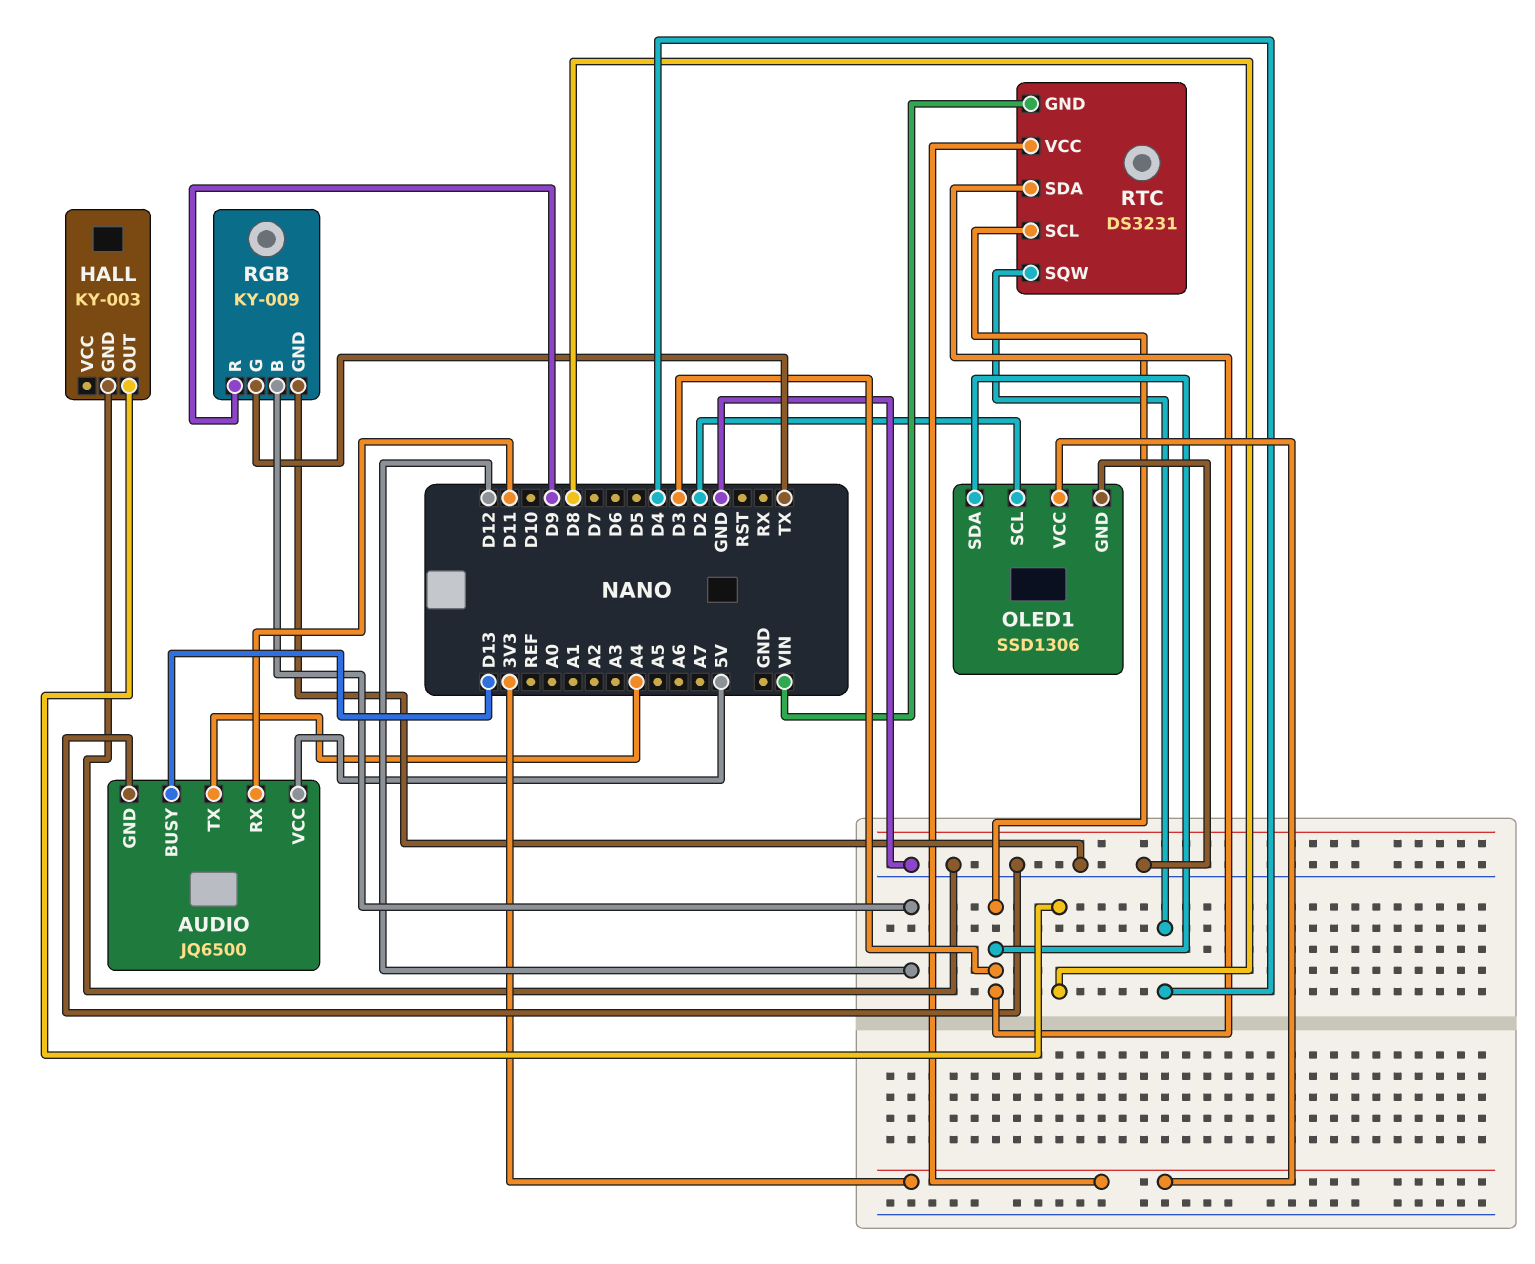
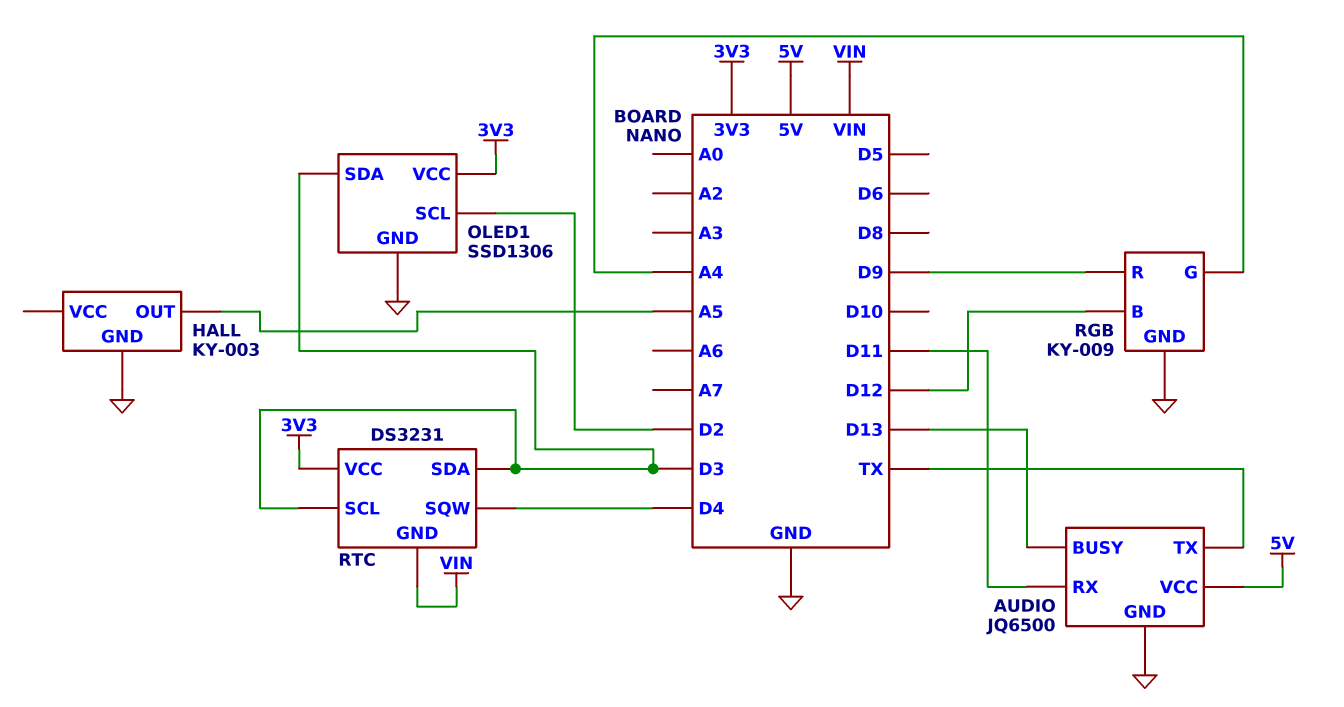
AUDIO pin TX: A4 -> TX
HALL pin OUT: D8 -> A5
RGB pin G: TX -> A4

